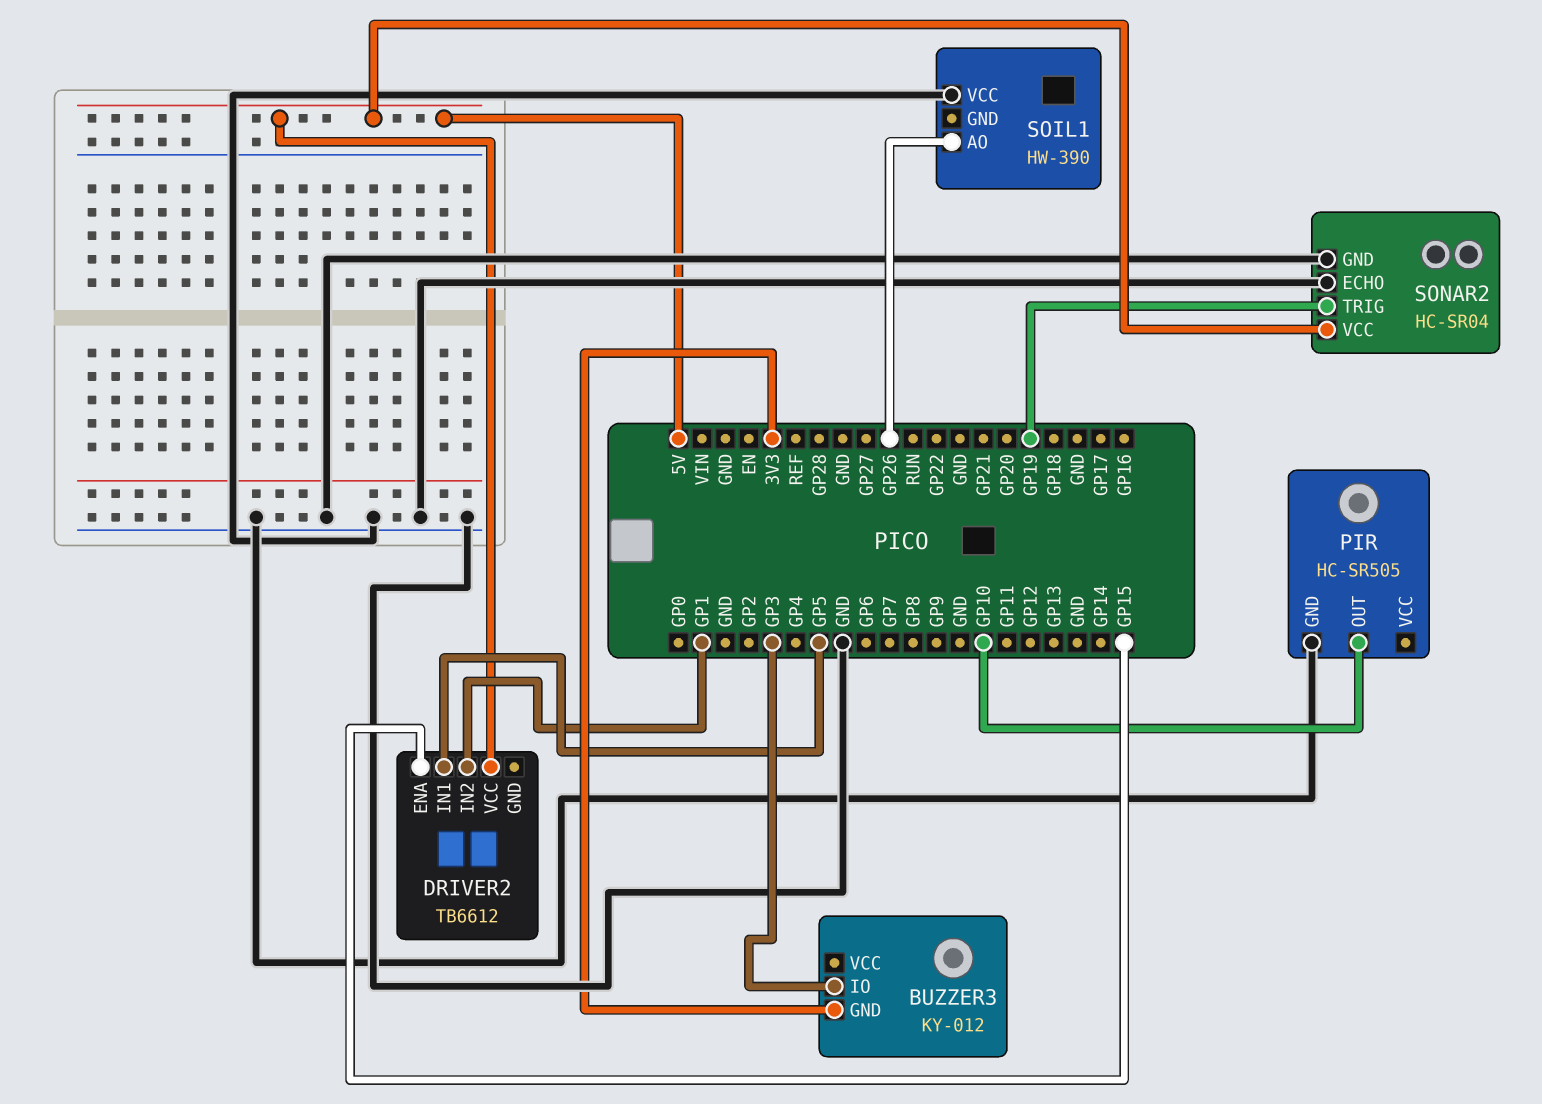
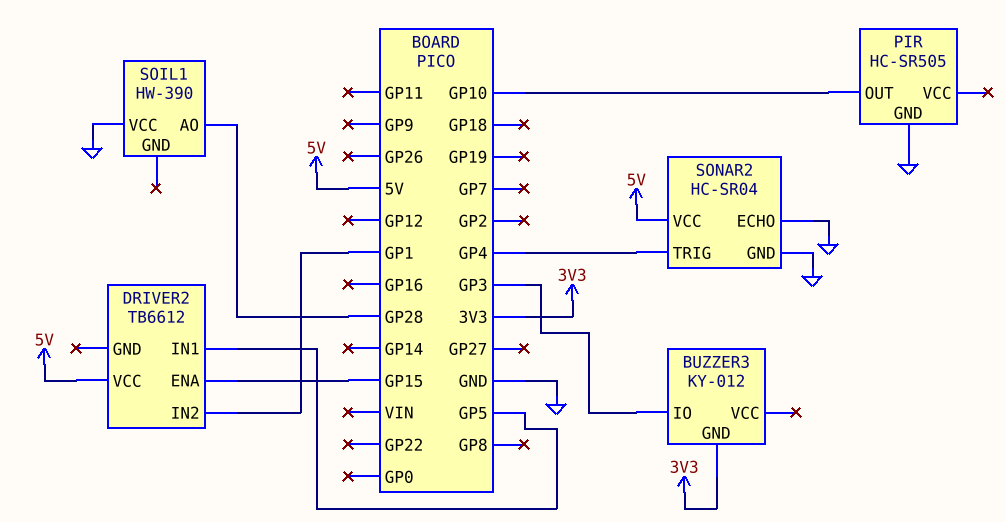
SOIL1 pin AO: GP26 -> GP28
SONAR2 pin TRIG: GP19 -> GP4

